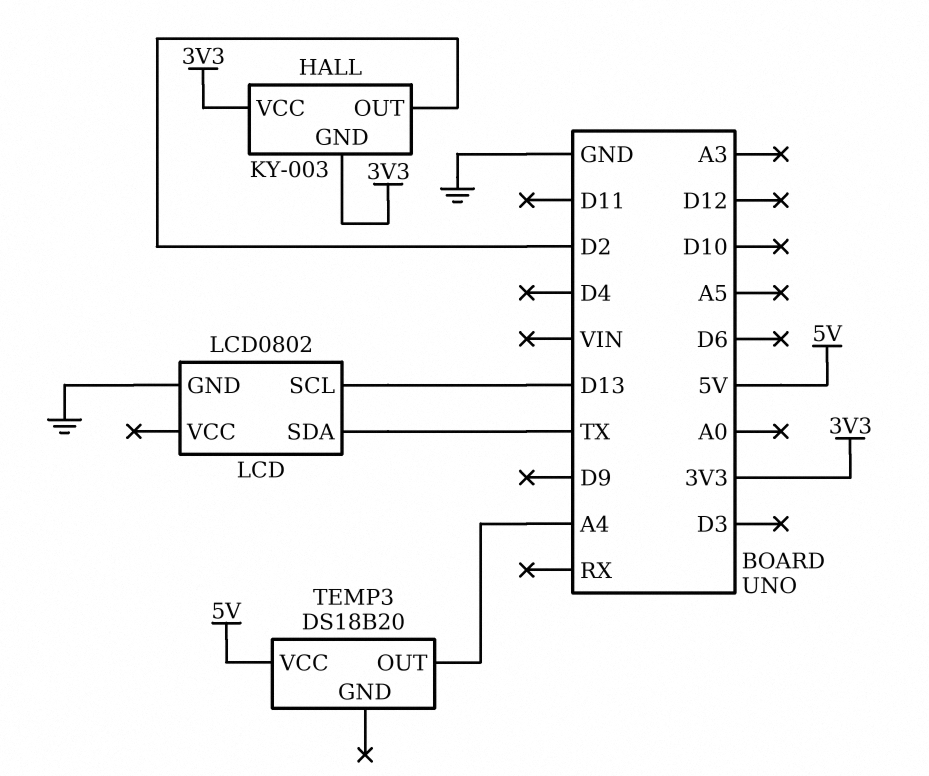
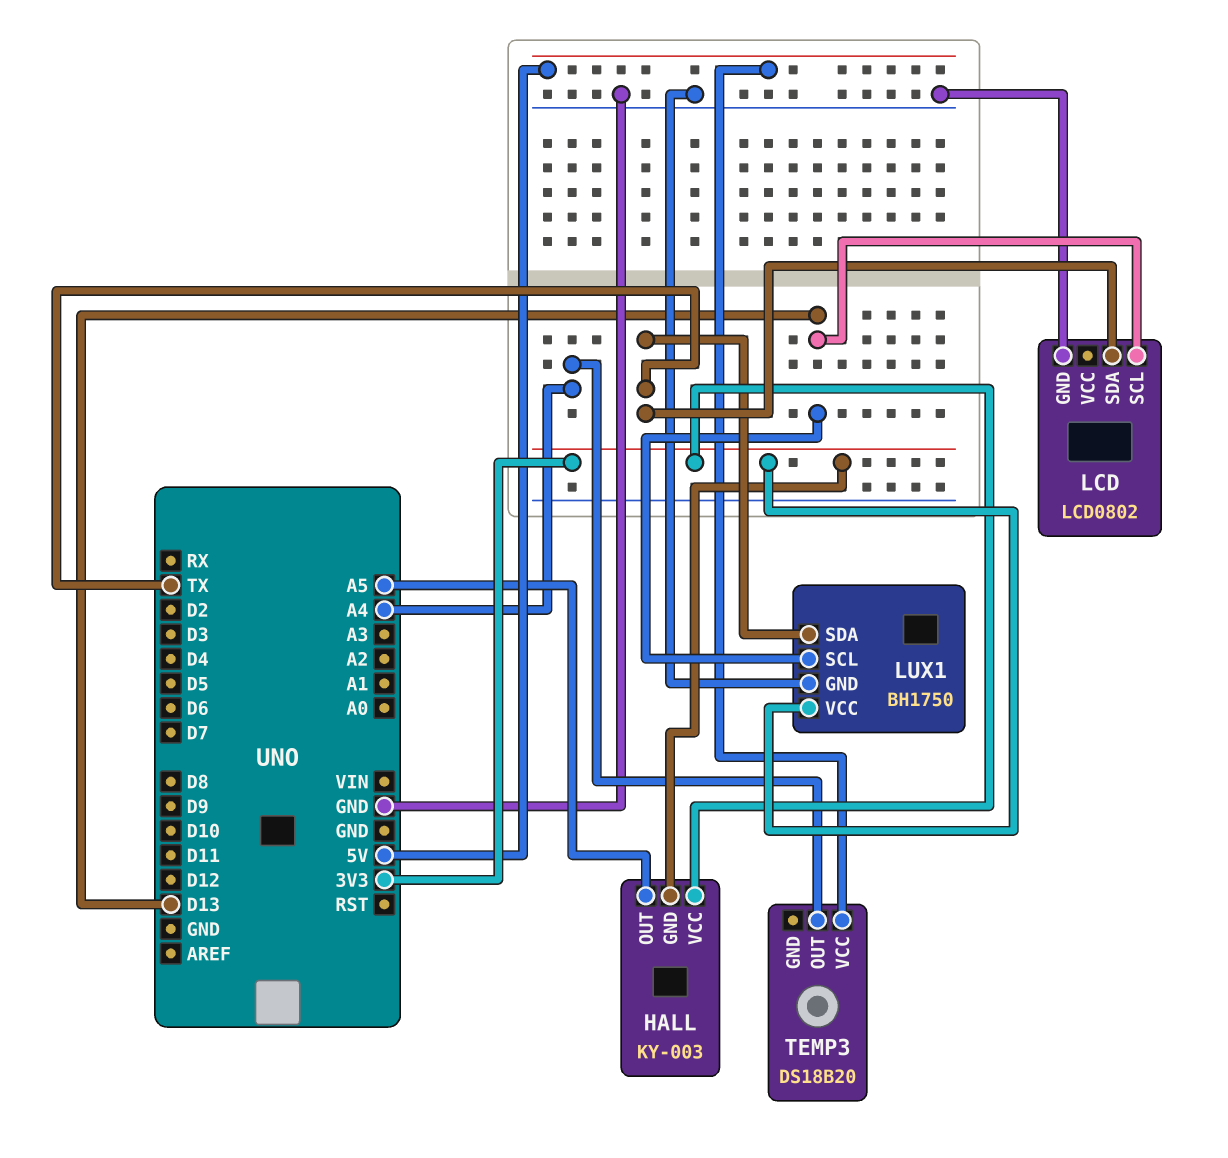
HALL pin OUT: D2 -> A5
LUX1: none -> BH1750
LUX1 pin GND: none -> GND
LUX1 pin SCL: none -> D13
LUX1 pin SDA: none -> TX
LUX1 pin VCC: none -> 3V3

